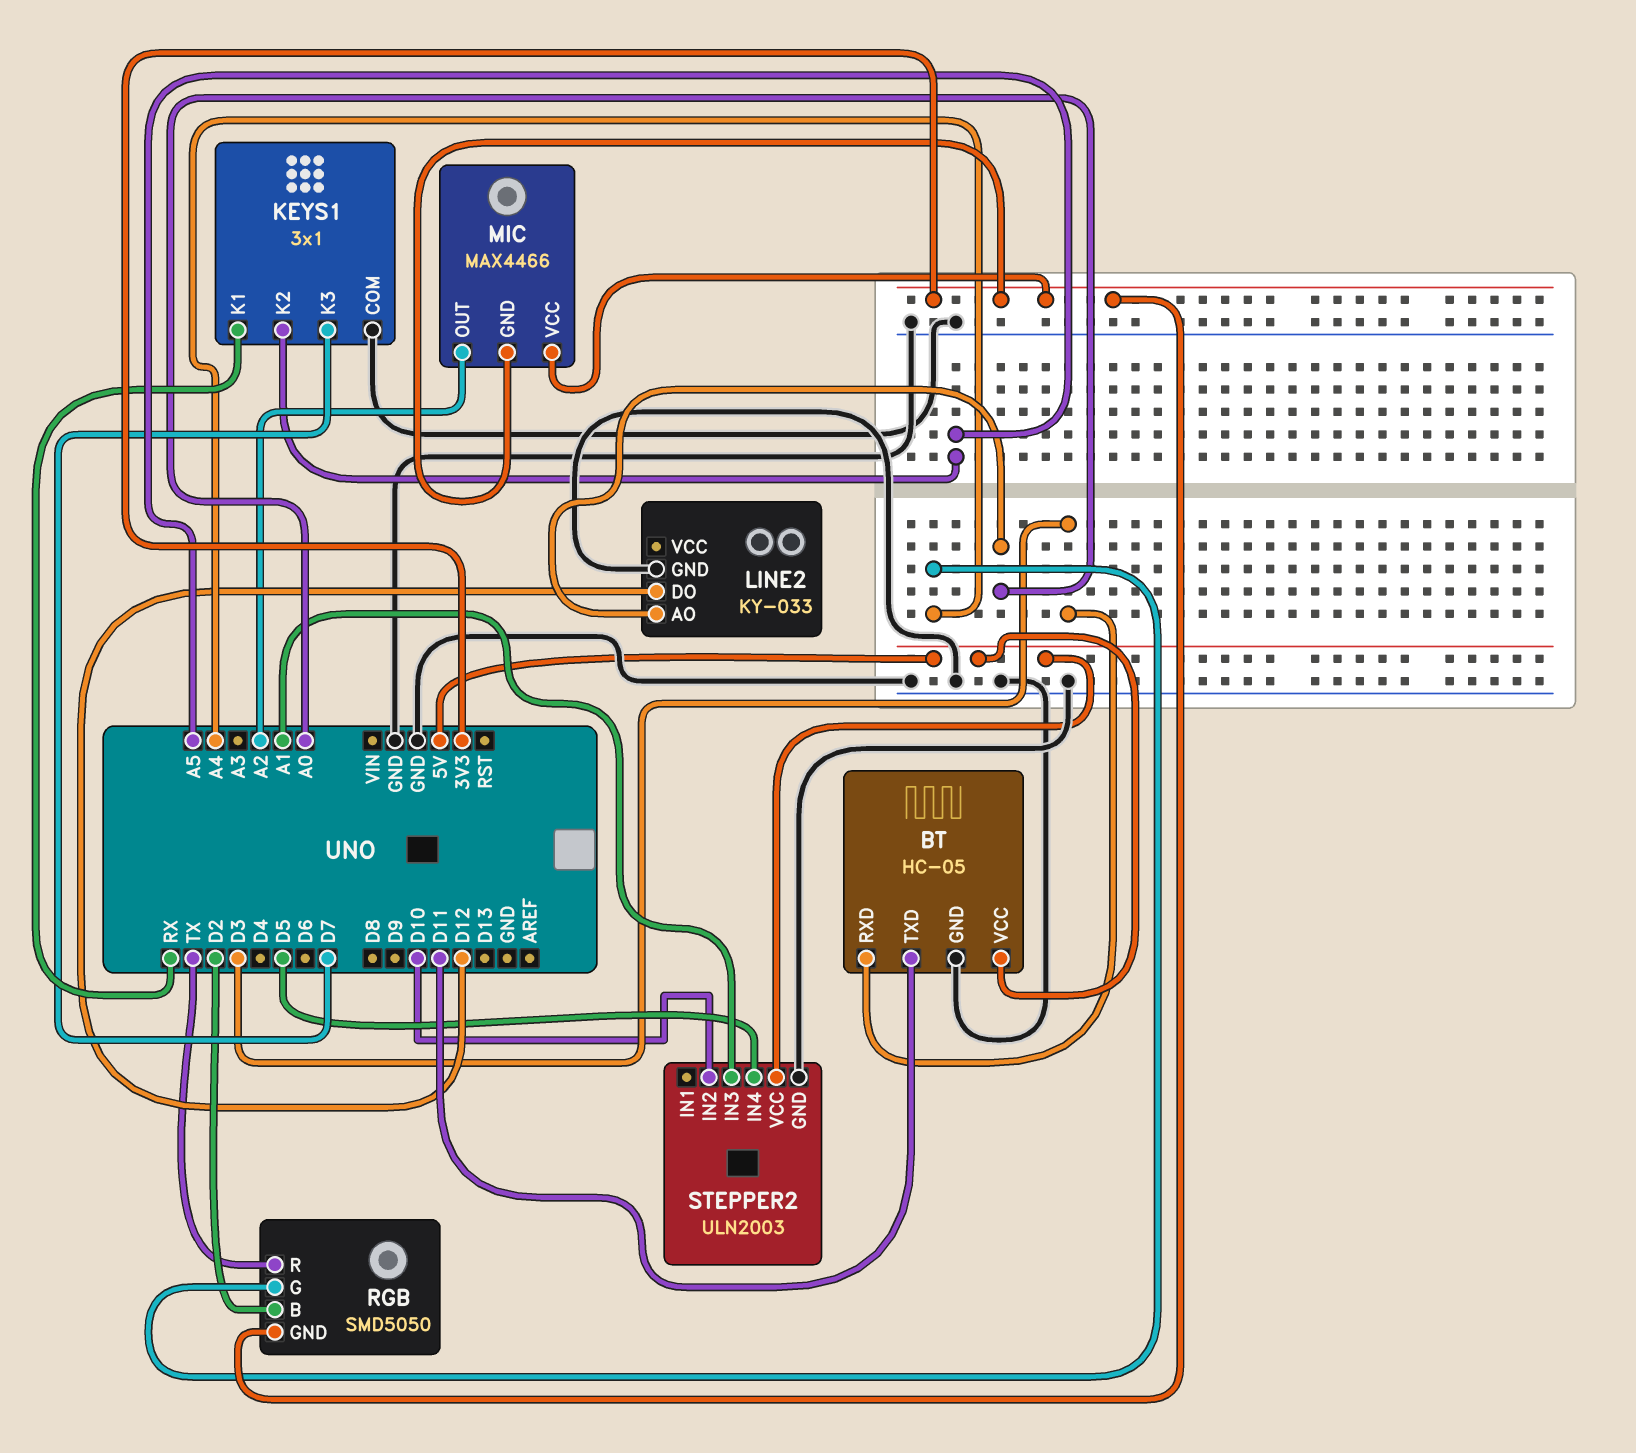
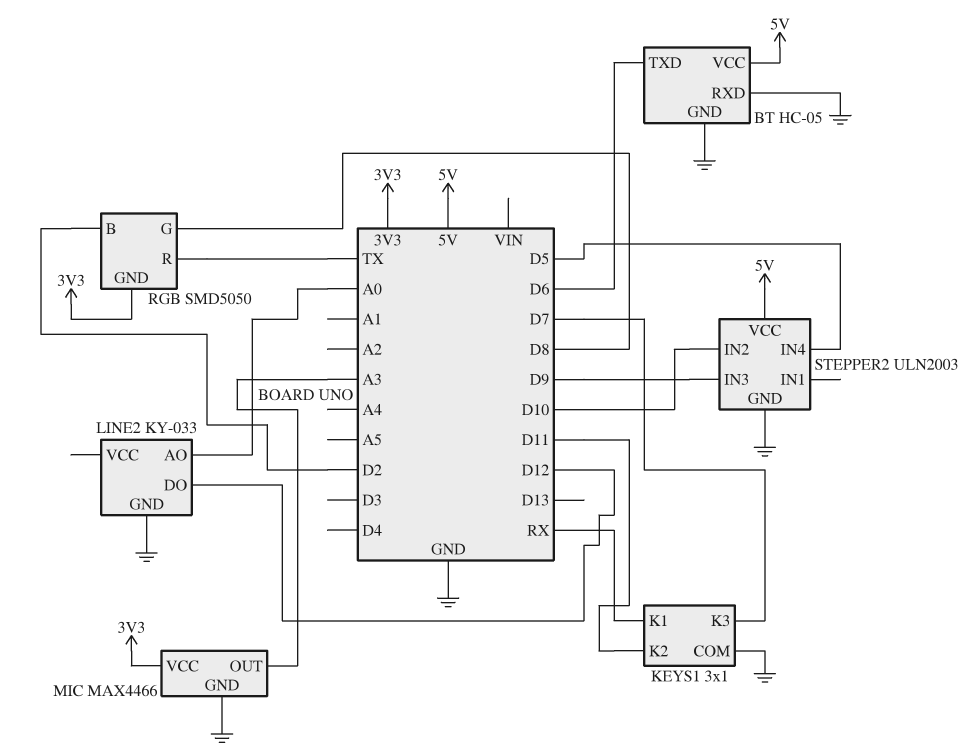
BT pin RXD: D3 -> GND
BT pin TXD: D11 -> D6
KEYS1 pin K2: A5 -> D11
MIC pin GND: 3V3 -> GND
MIC pin OUT: A2 -> A3
RGB pin G: A4 -> D8
STEPPER2 pin IN3: A1 -> D9

